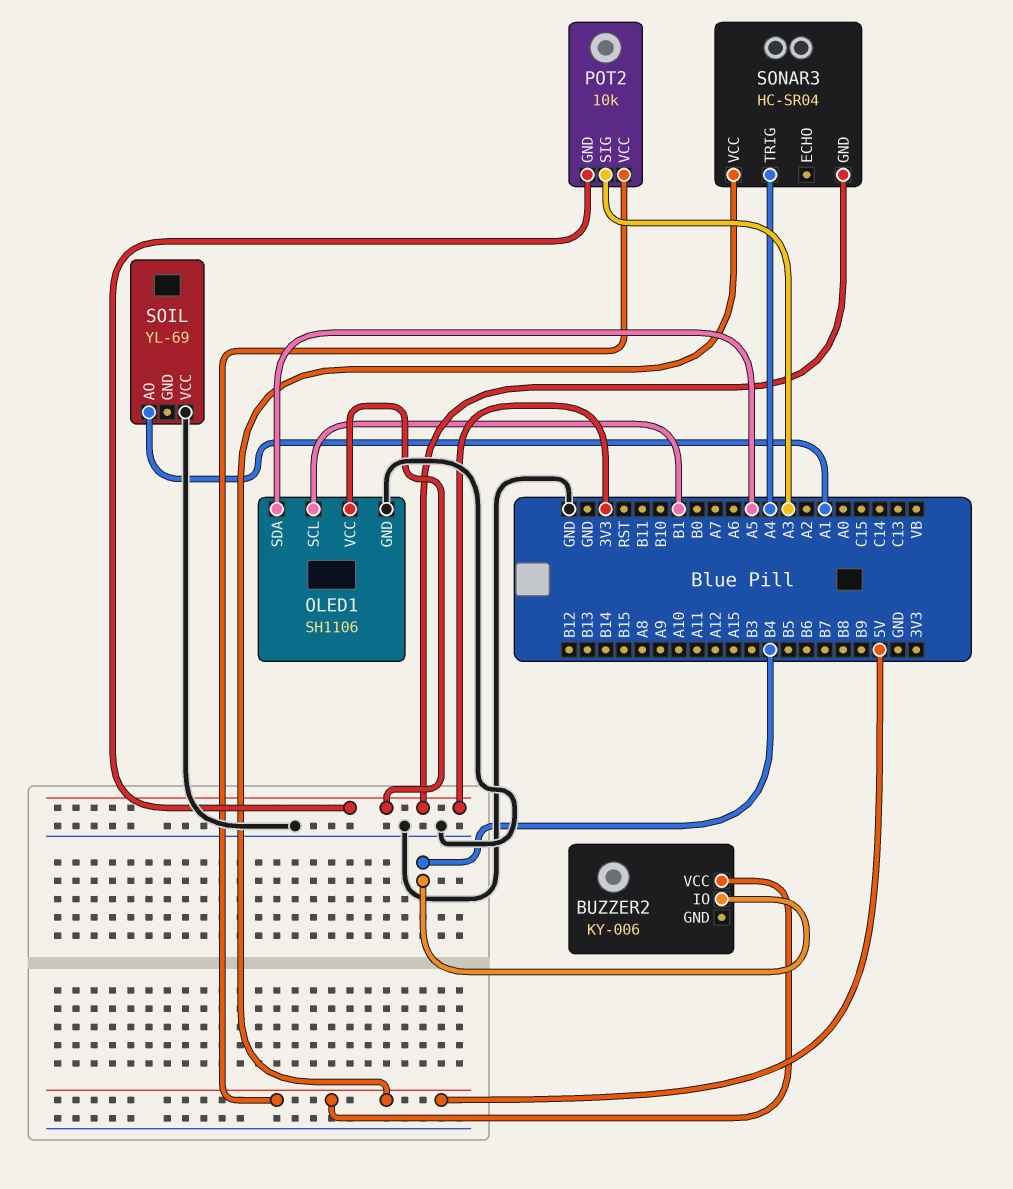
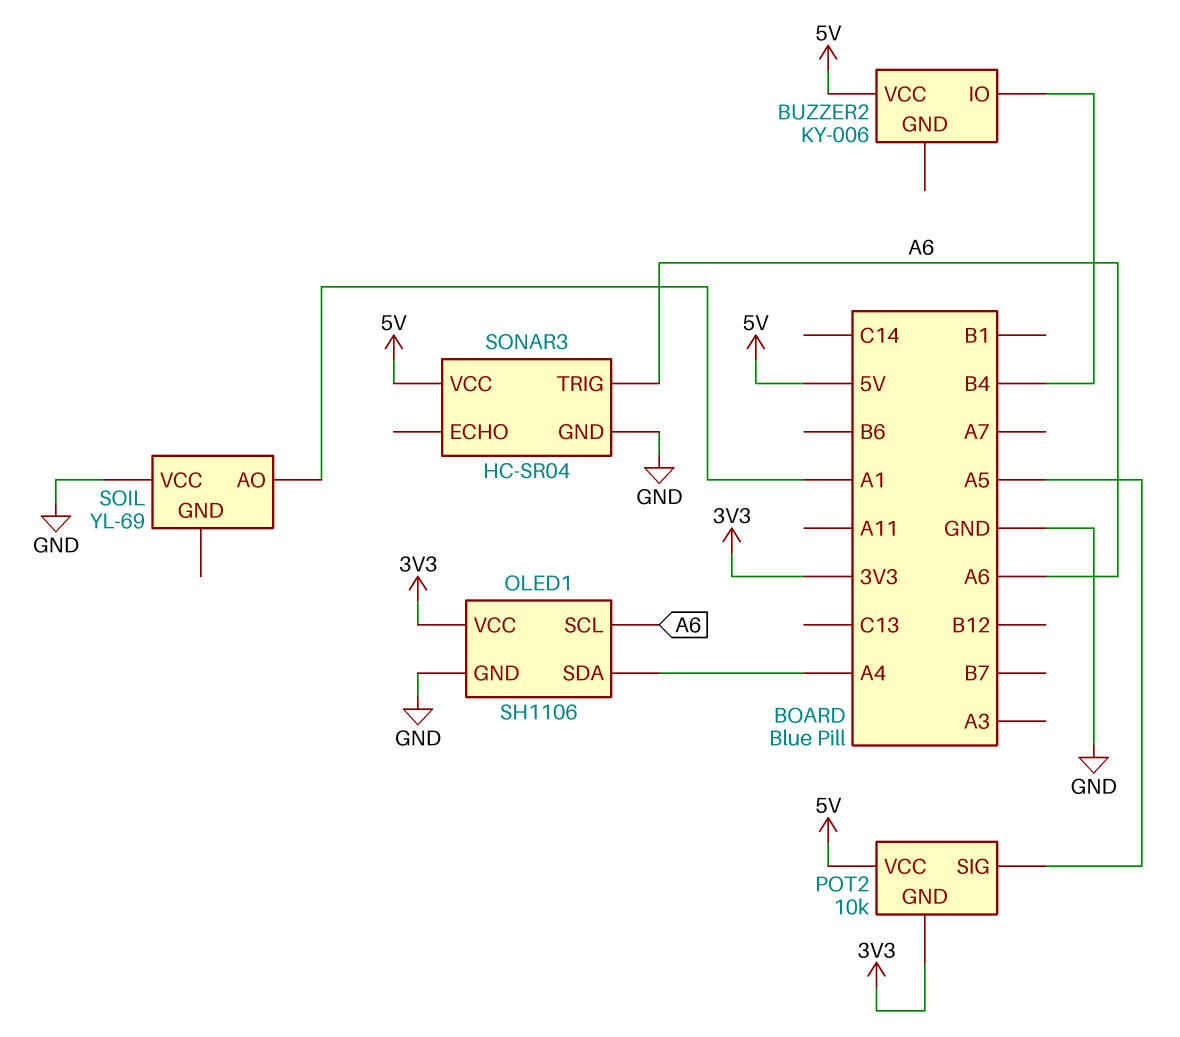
OLED1 pin SCL: B1 -> A6
OLED1 pin SDA: A5 -> A4
POT2 pin SIG: A3 -> A5
SONAR3 pin GND: 3V3 -> GND
SONAR3 pin TRIG: A4 -> A6

